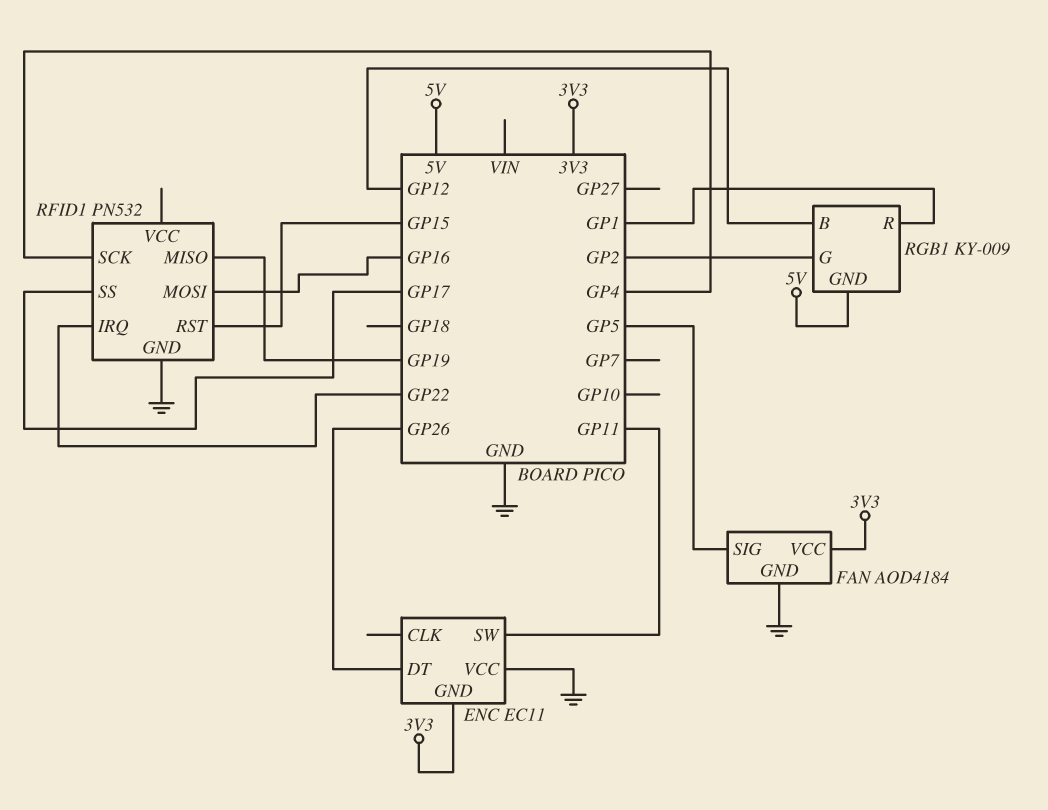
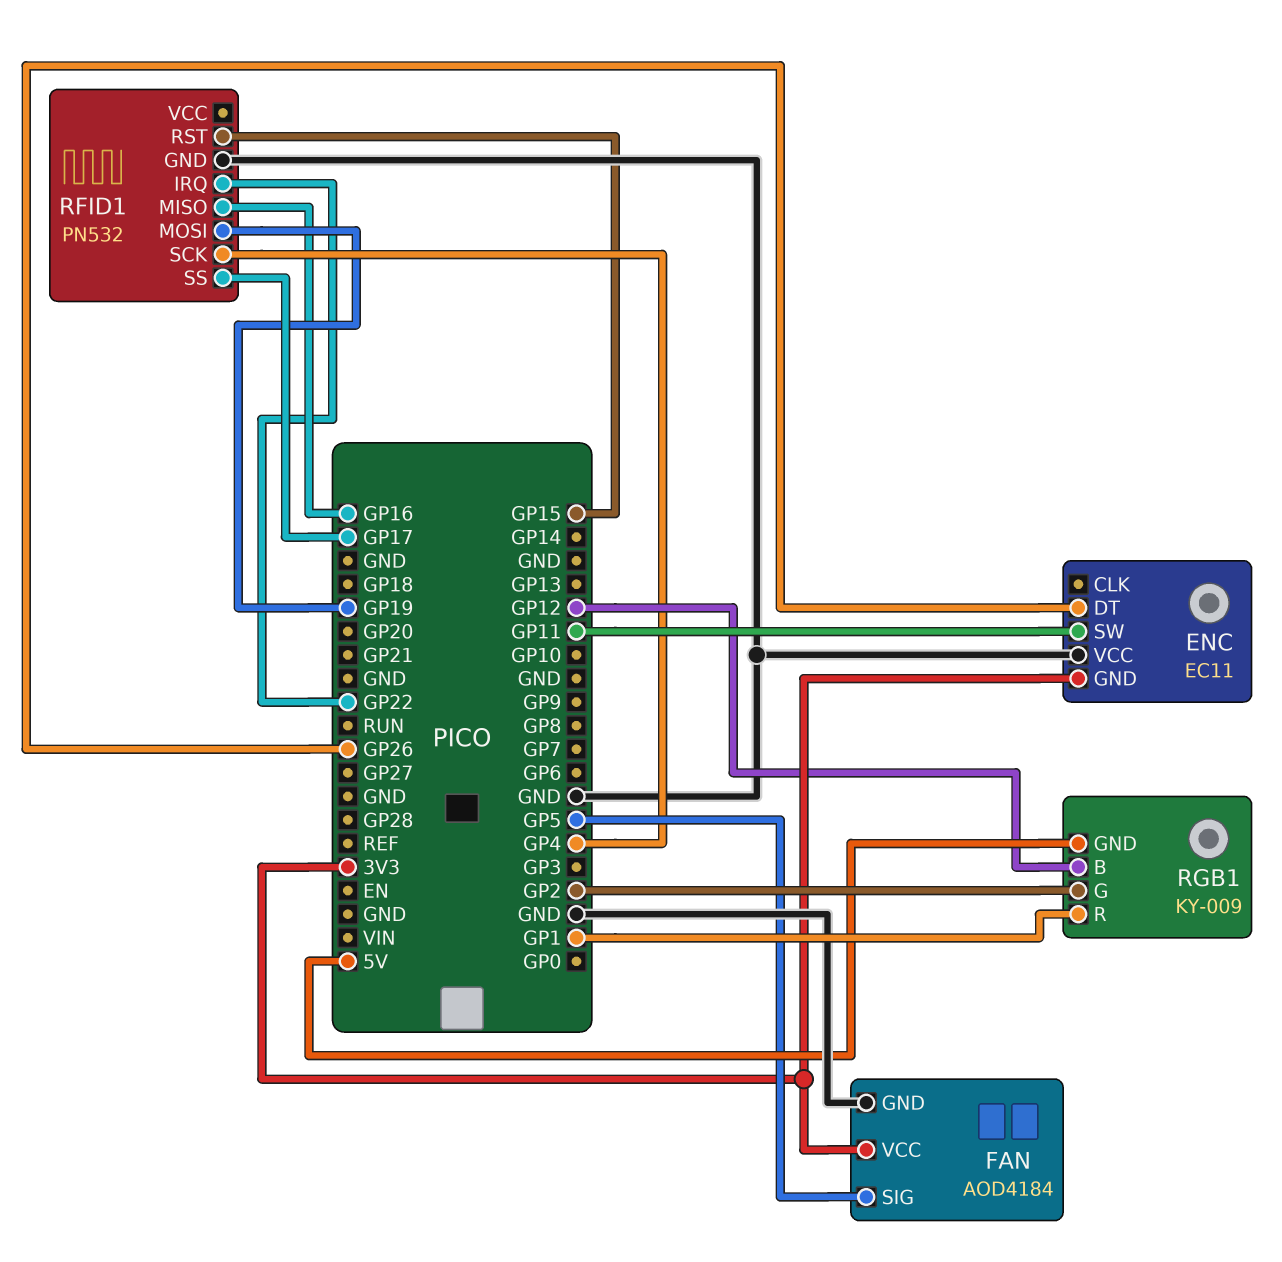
RFID1 pin MISO: GP19 -> GP16
RFID1 pin MOSI: GP16 -> GP19

